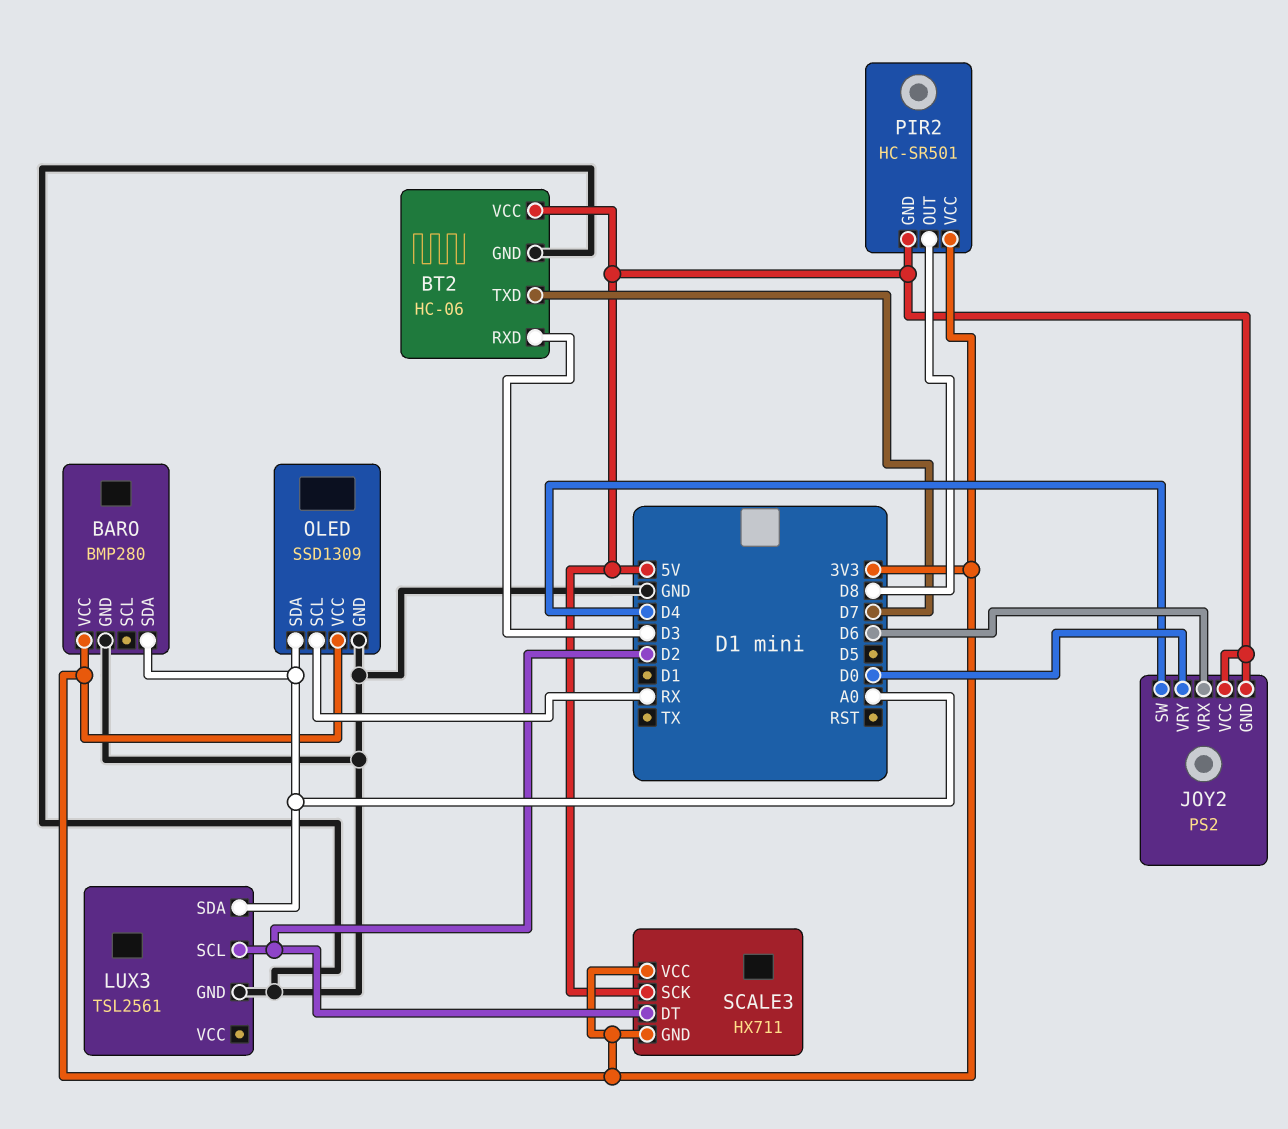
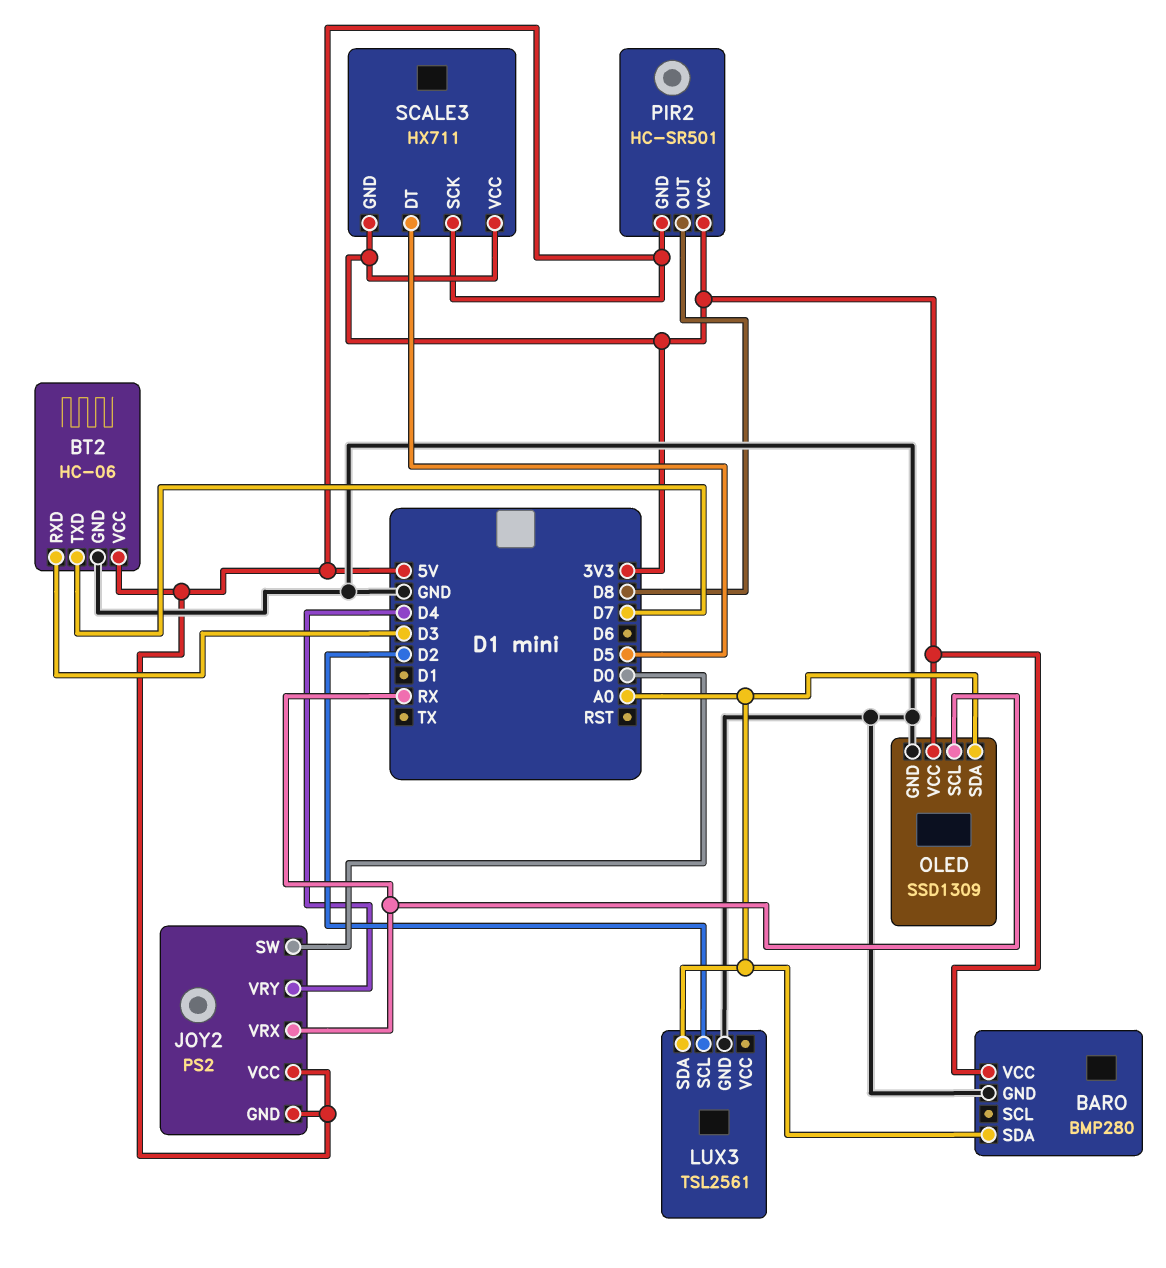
JOY2 pin SW: D4 -> D0
JOY2 pin VRX: D6 -> RX
JOY2 pin VRY: D0 -> D4
SCALE3 pin DT: D2 -> D5

